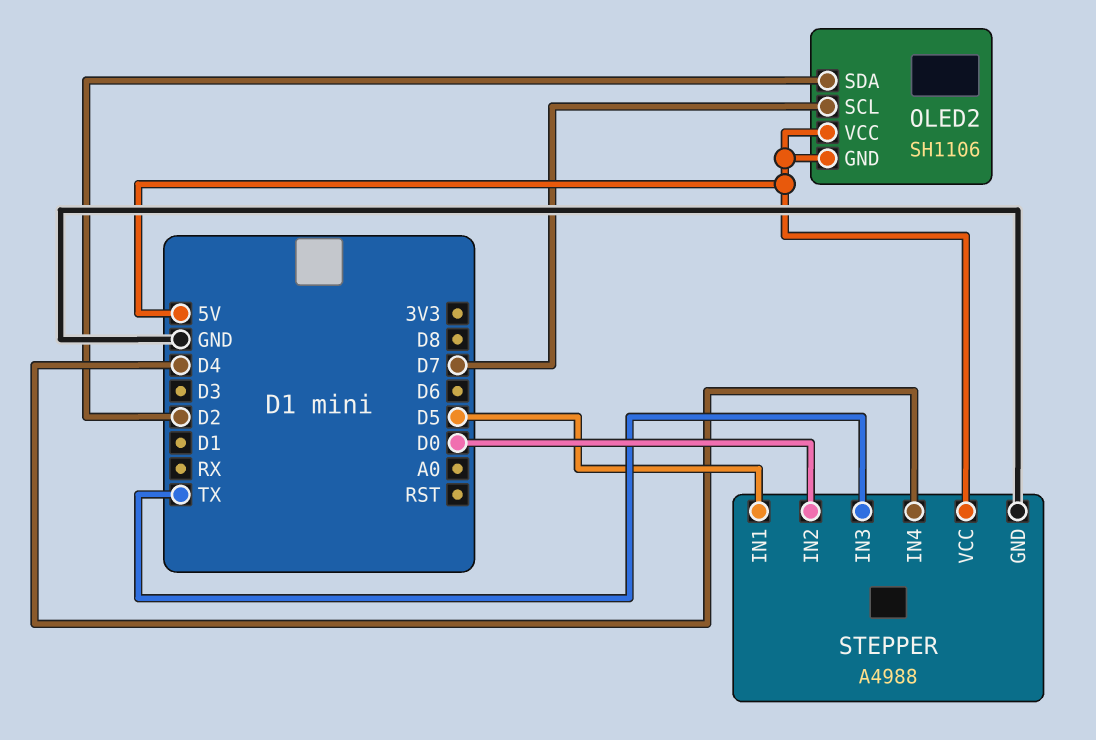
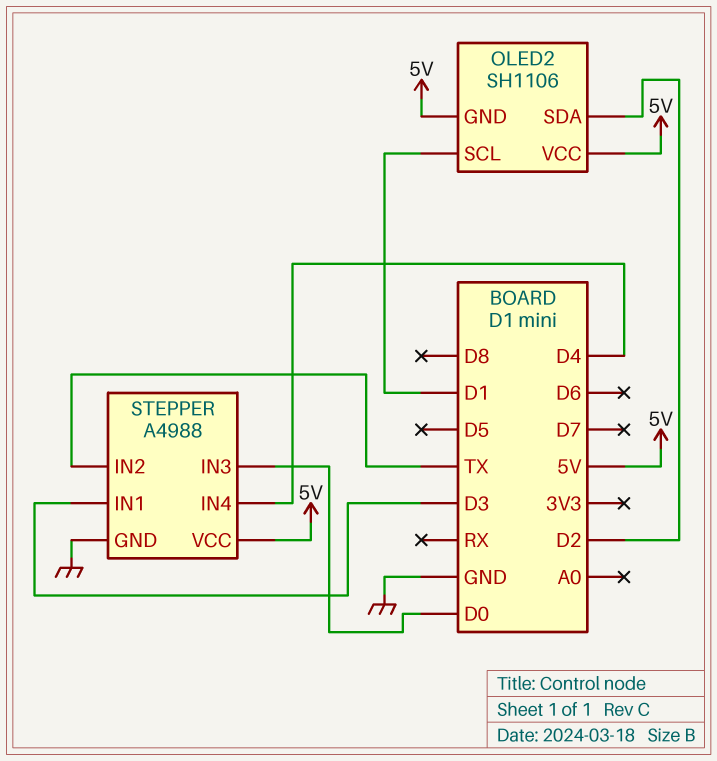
OLED2 pin SCL: D7 -> D1
STEPPER pin IN1: D5 -> D3
STEPPER pin IN2: D0 -> TX
STEPPER pin IN3: TX -> D0

